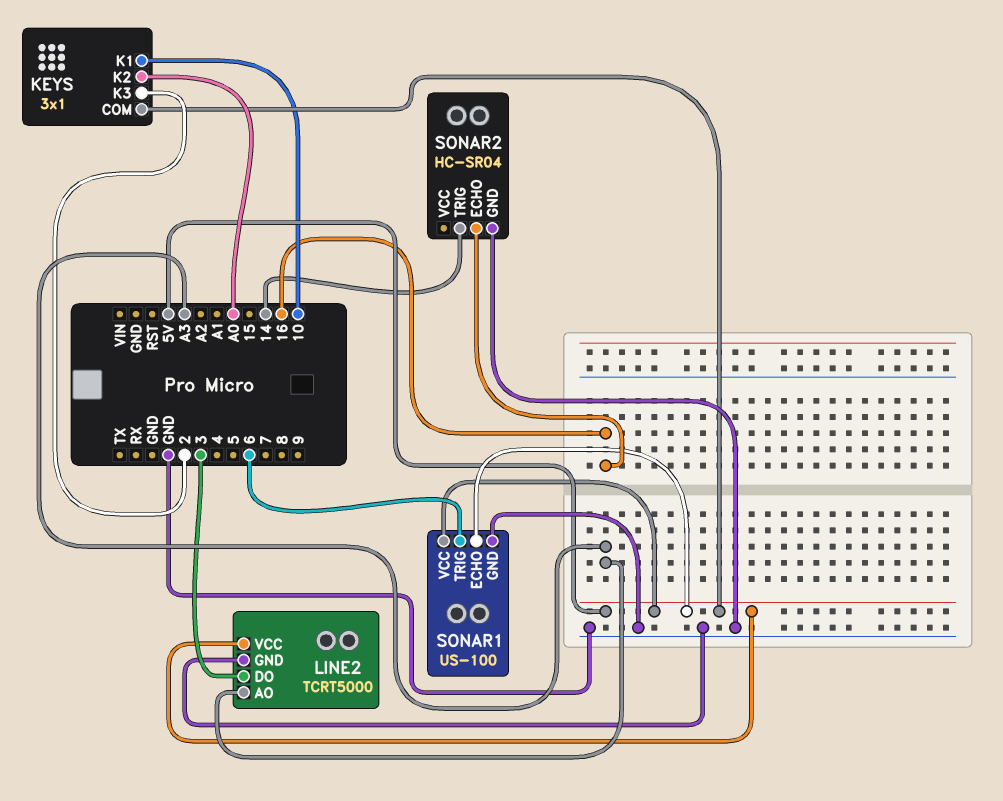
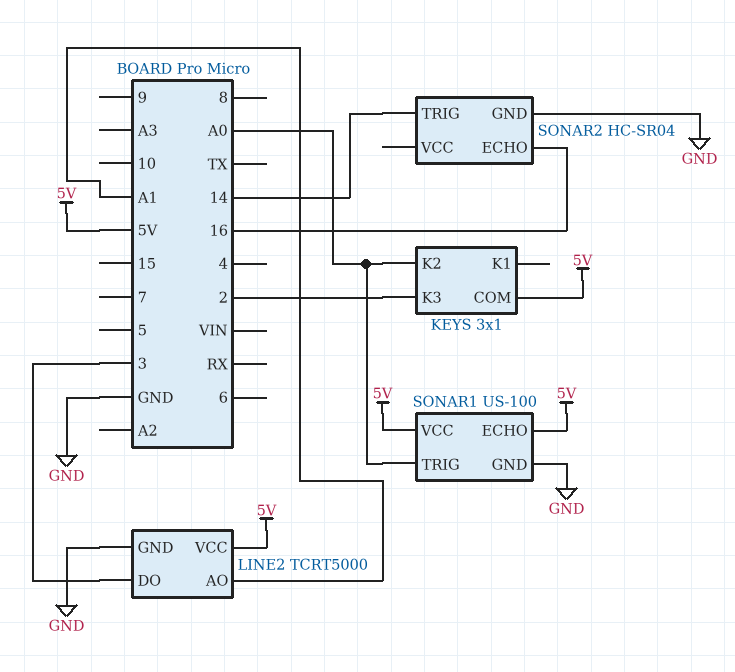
KEYS pin K1: 10 -> none
LINE2 pin AO: A3 -> A1
SONAR1 pin TRIG: 6 -> A0

